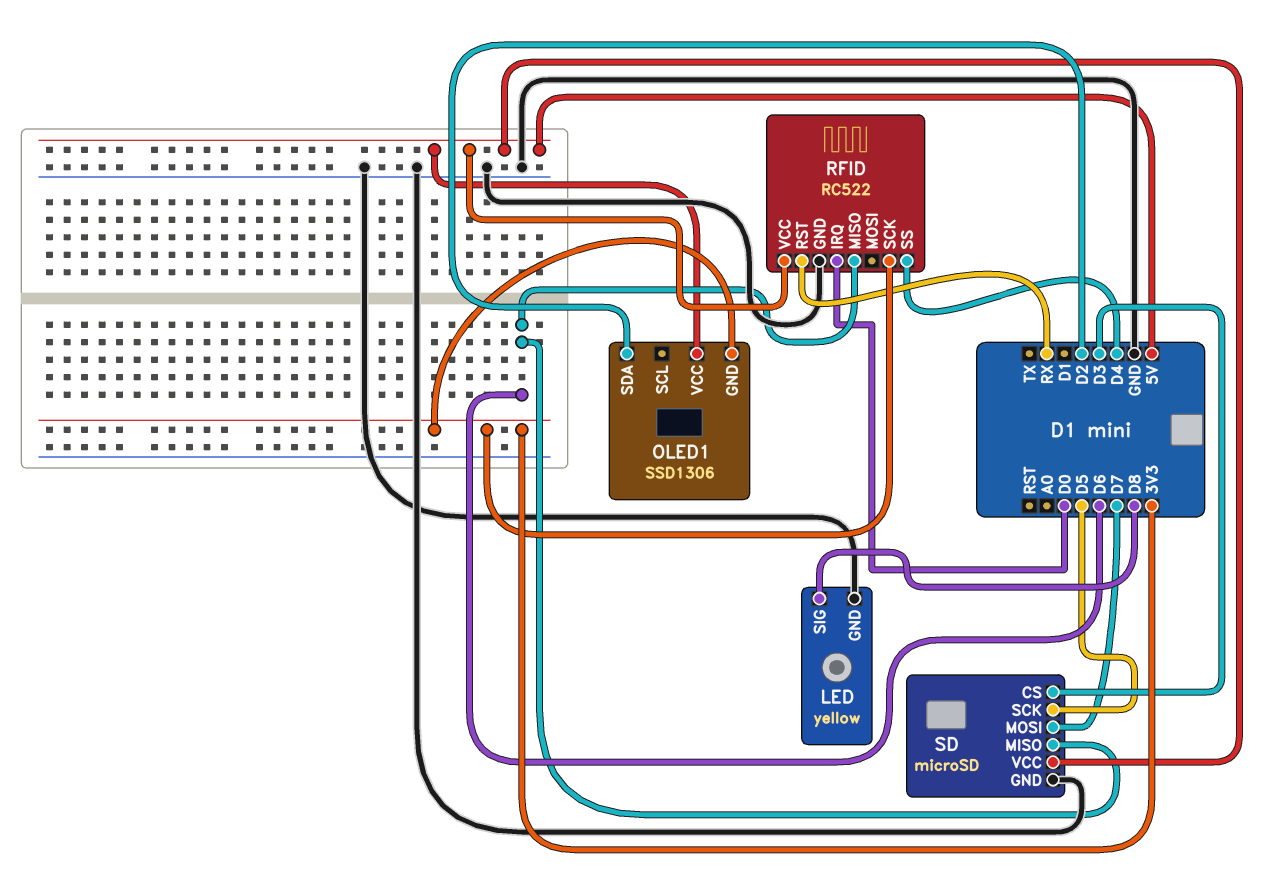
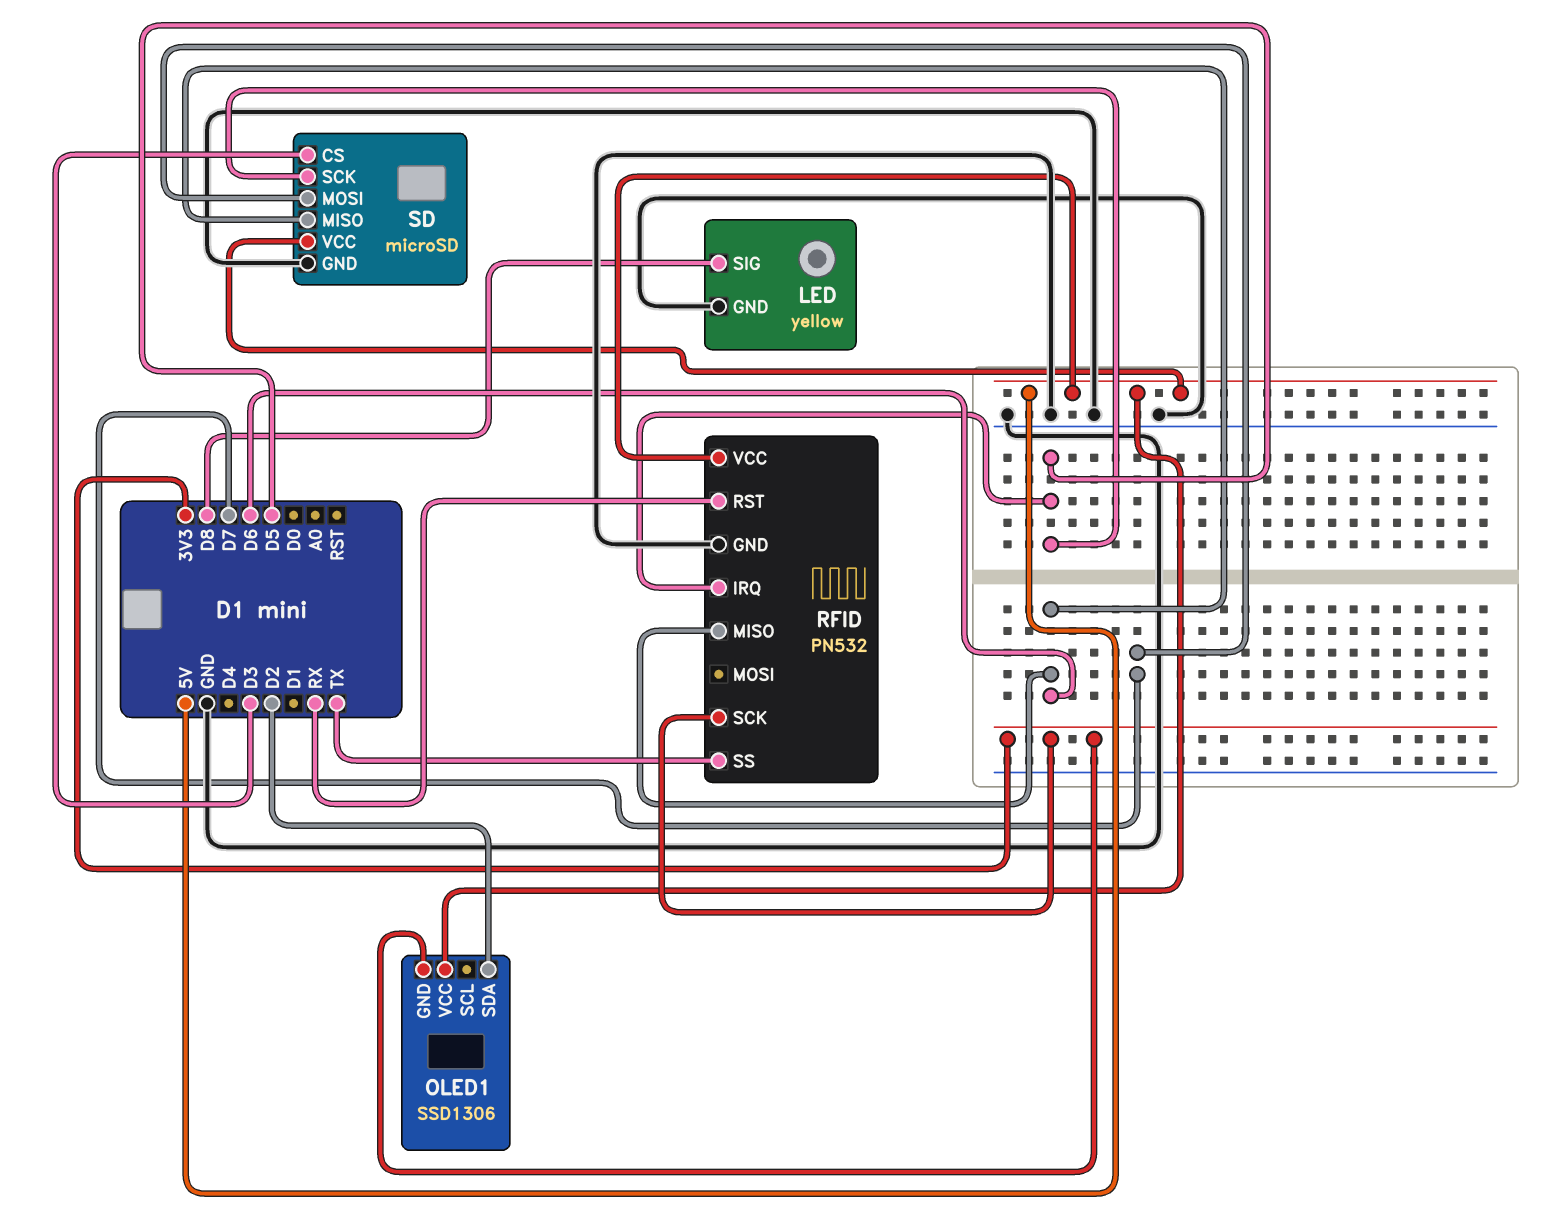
RFID: RC522 -> PN532
RFID pin IRQ: D0 -> D5
RFID pin SS: D4 -> TX

